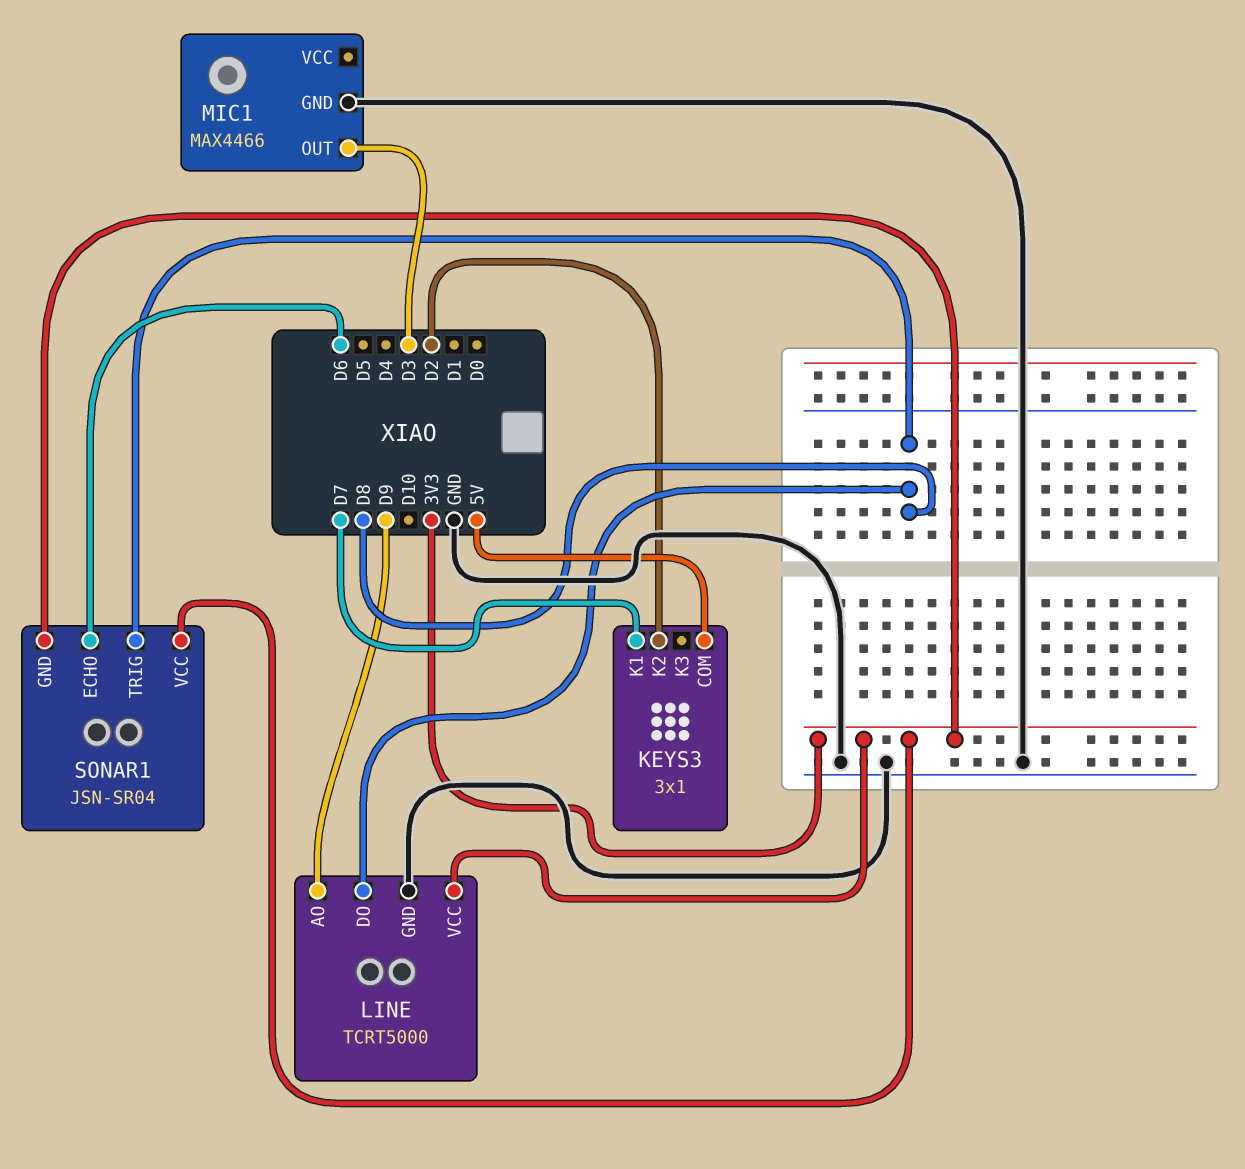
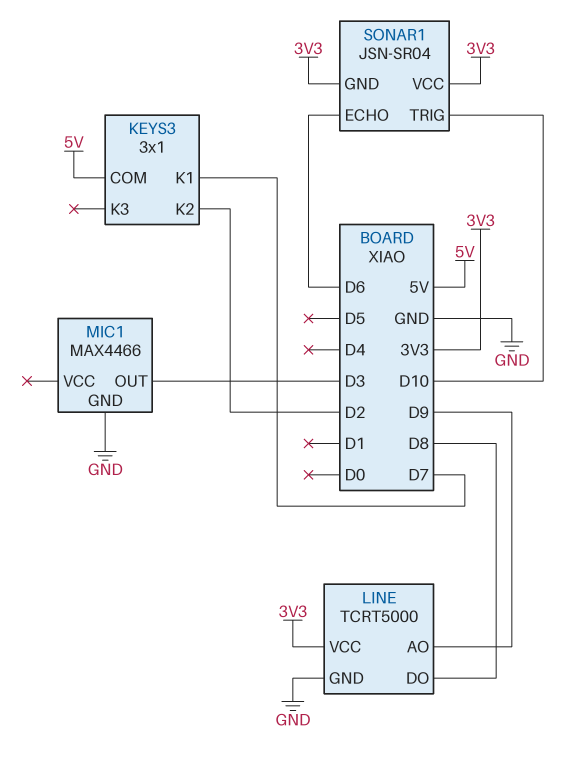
SONAR1 pin TRIG: D8 -> D10

